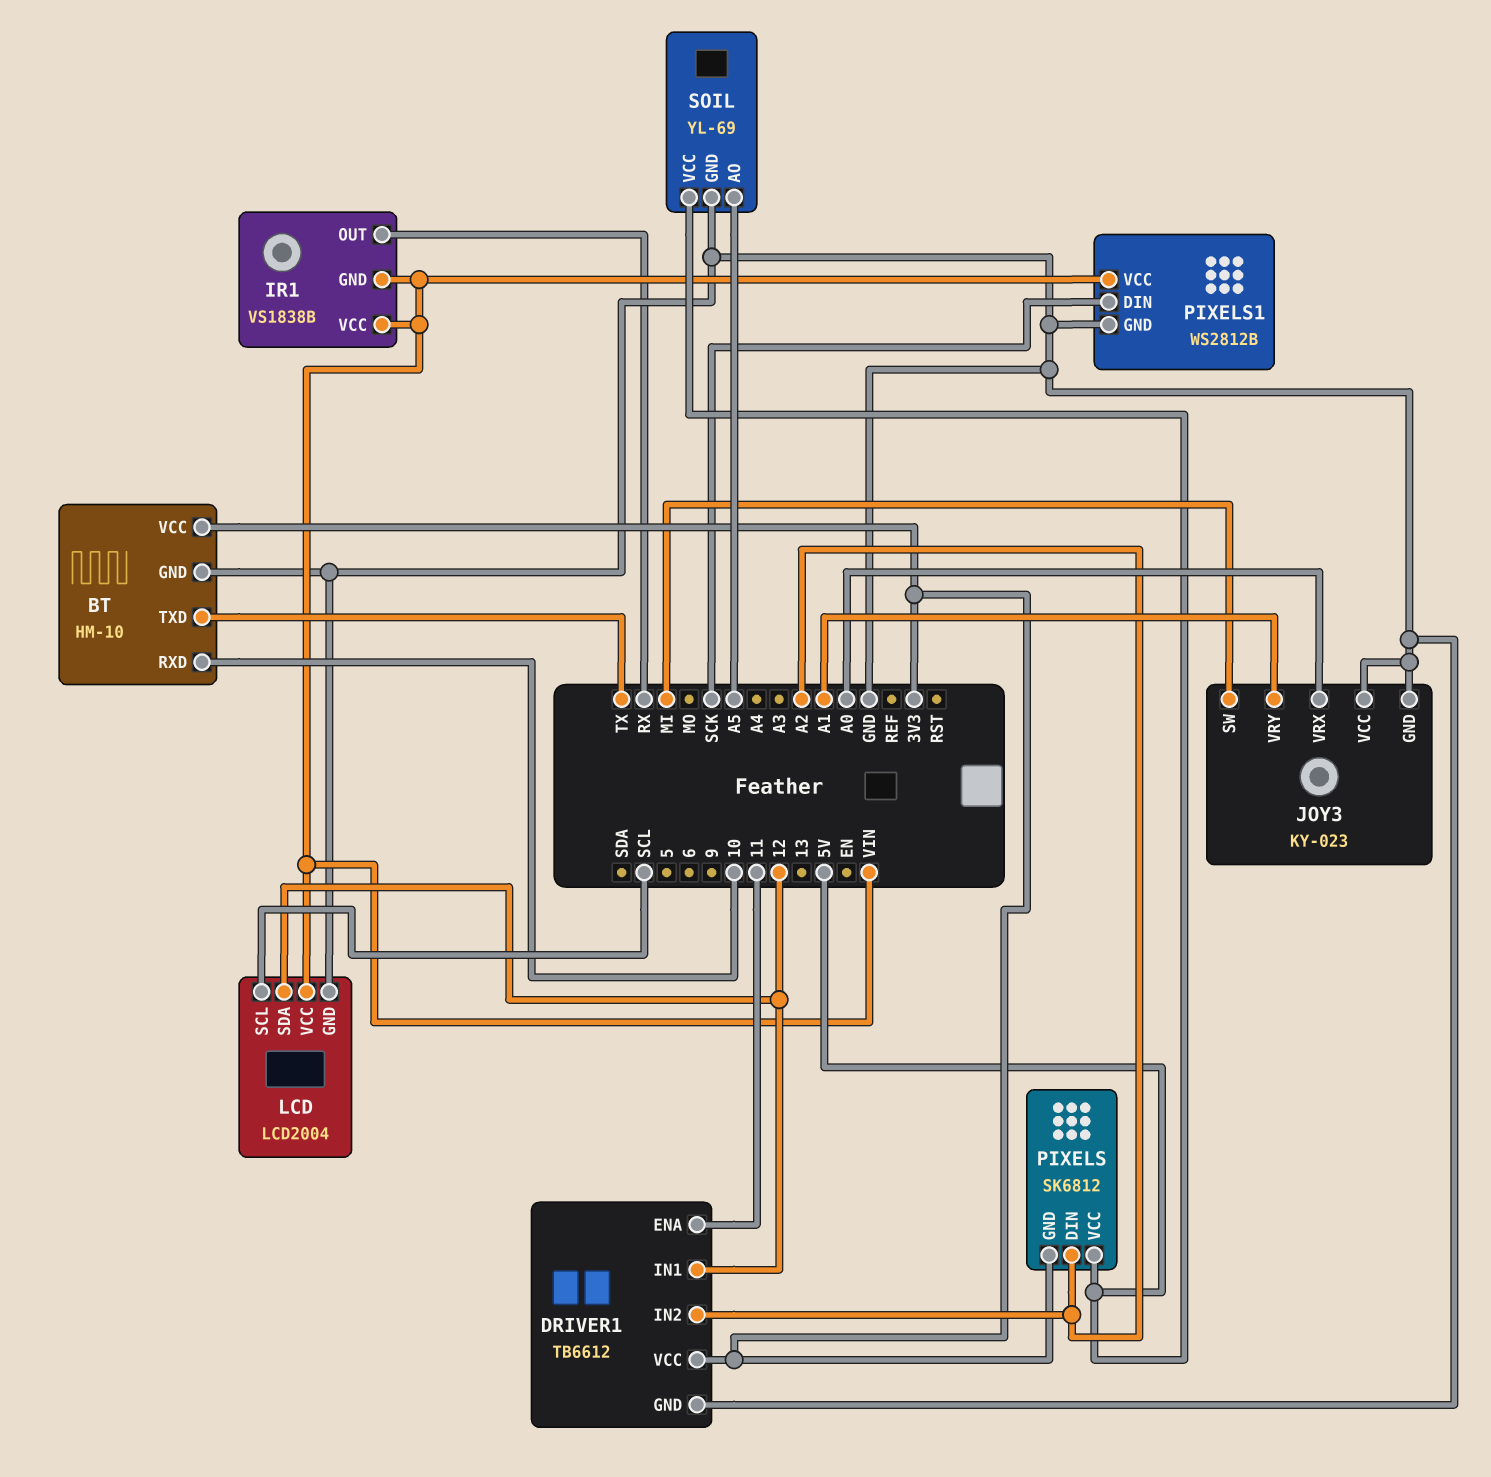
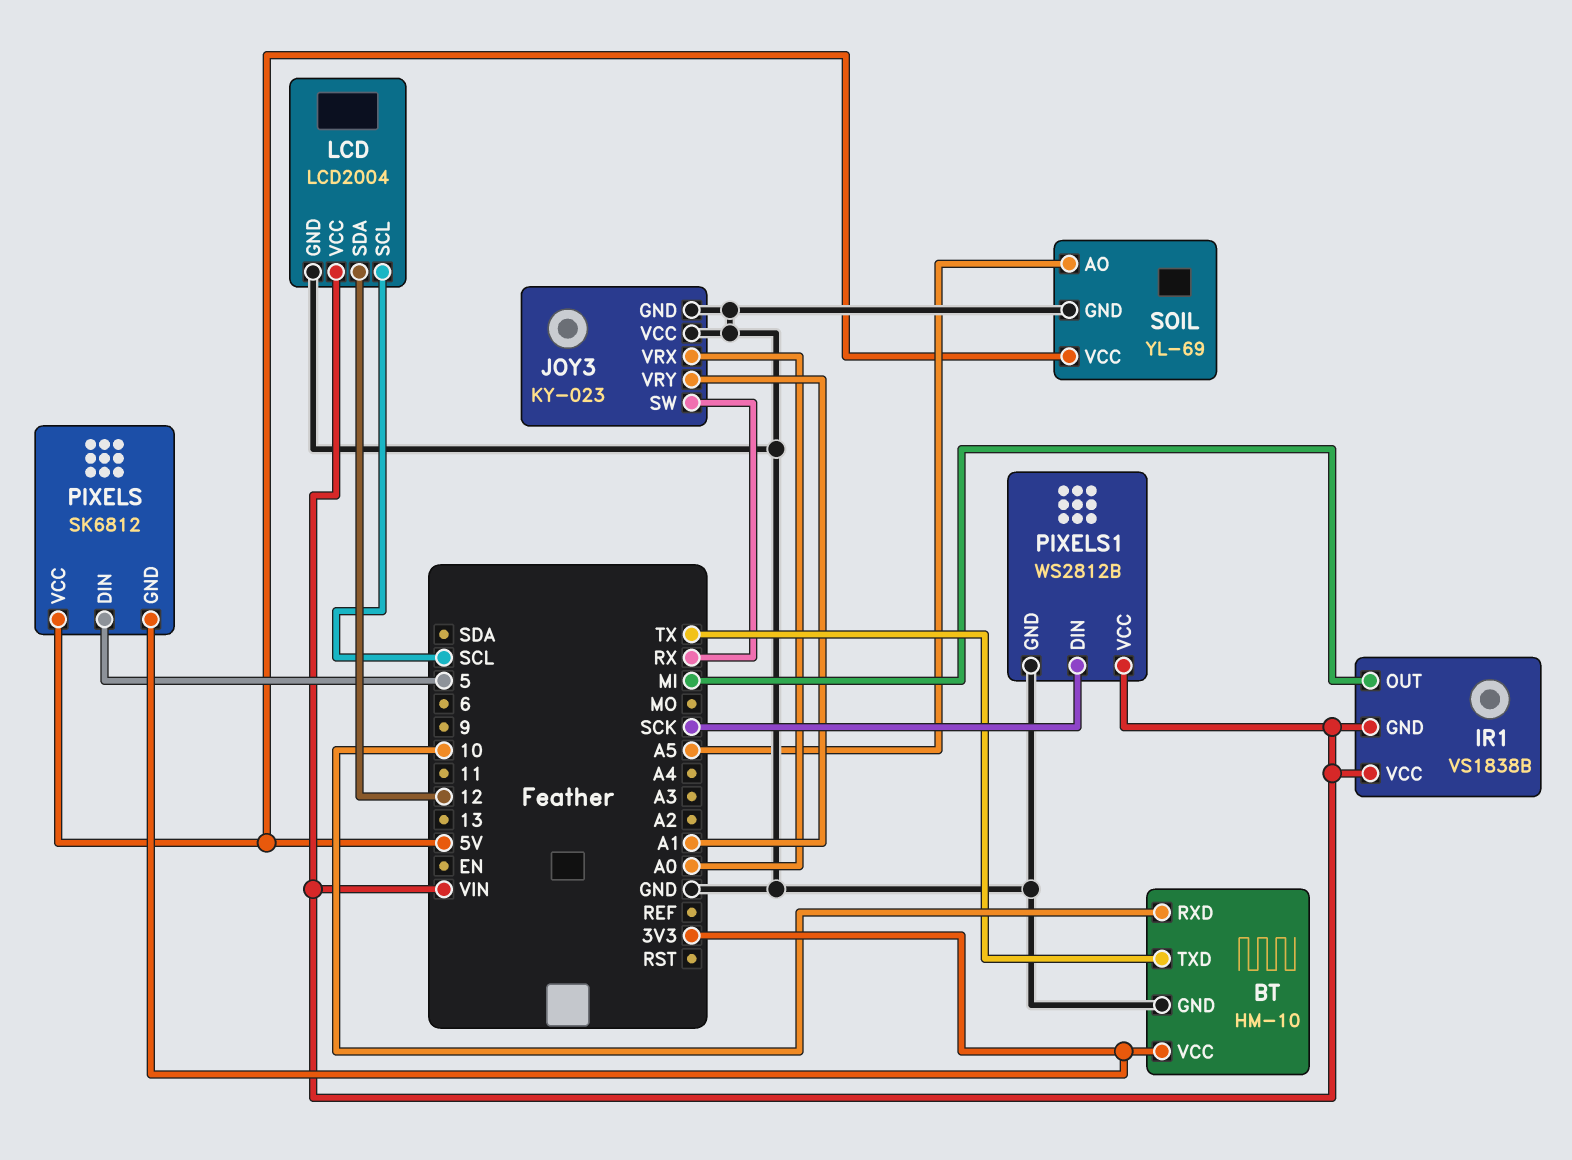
DRIVER1: TB6612 -> none
DRIVER1 pin ENA: 11 -> none
DRIVER1 pin GND: GND -> none
DRIVER1 pin IN1: 12 -> none
DRIVER1 pin IN2: A2 -> none
DRIVER1 pin VCC: 3V3 -> none
IR1 pin OUT: RX -> MI
JOY3 pin SW: MI -> RX
PIXELS pin DIN: A2 -> 5

